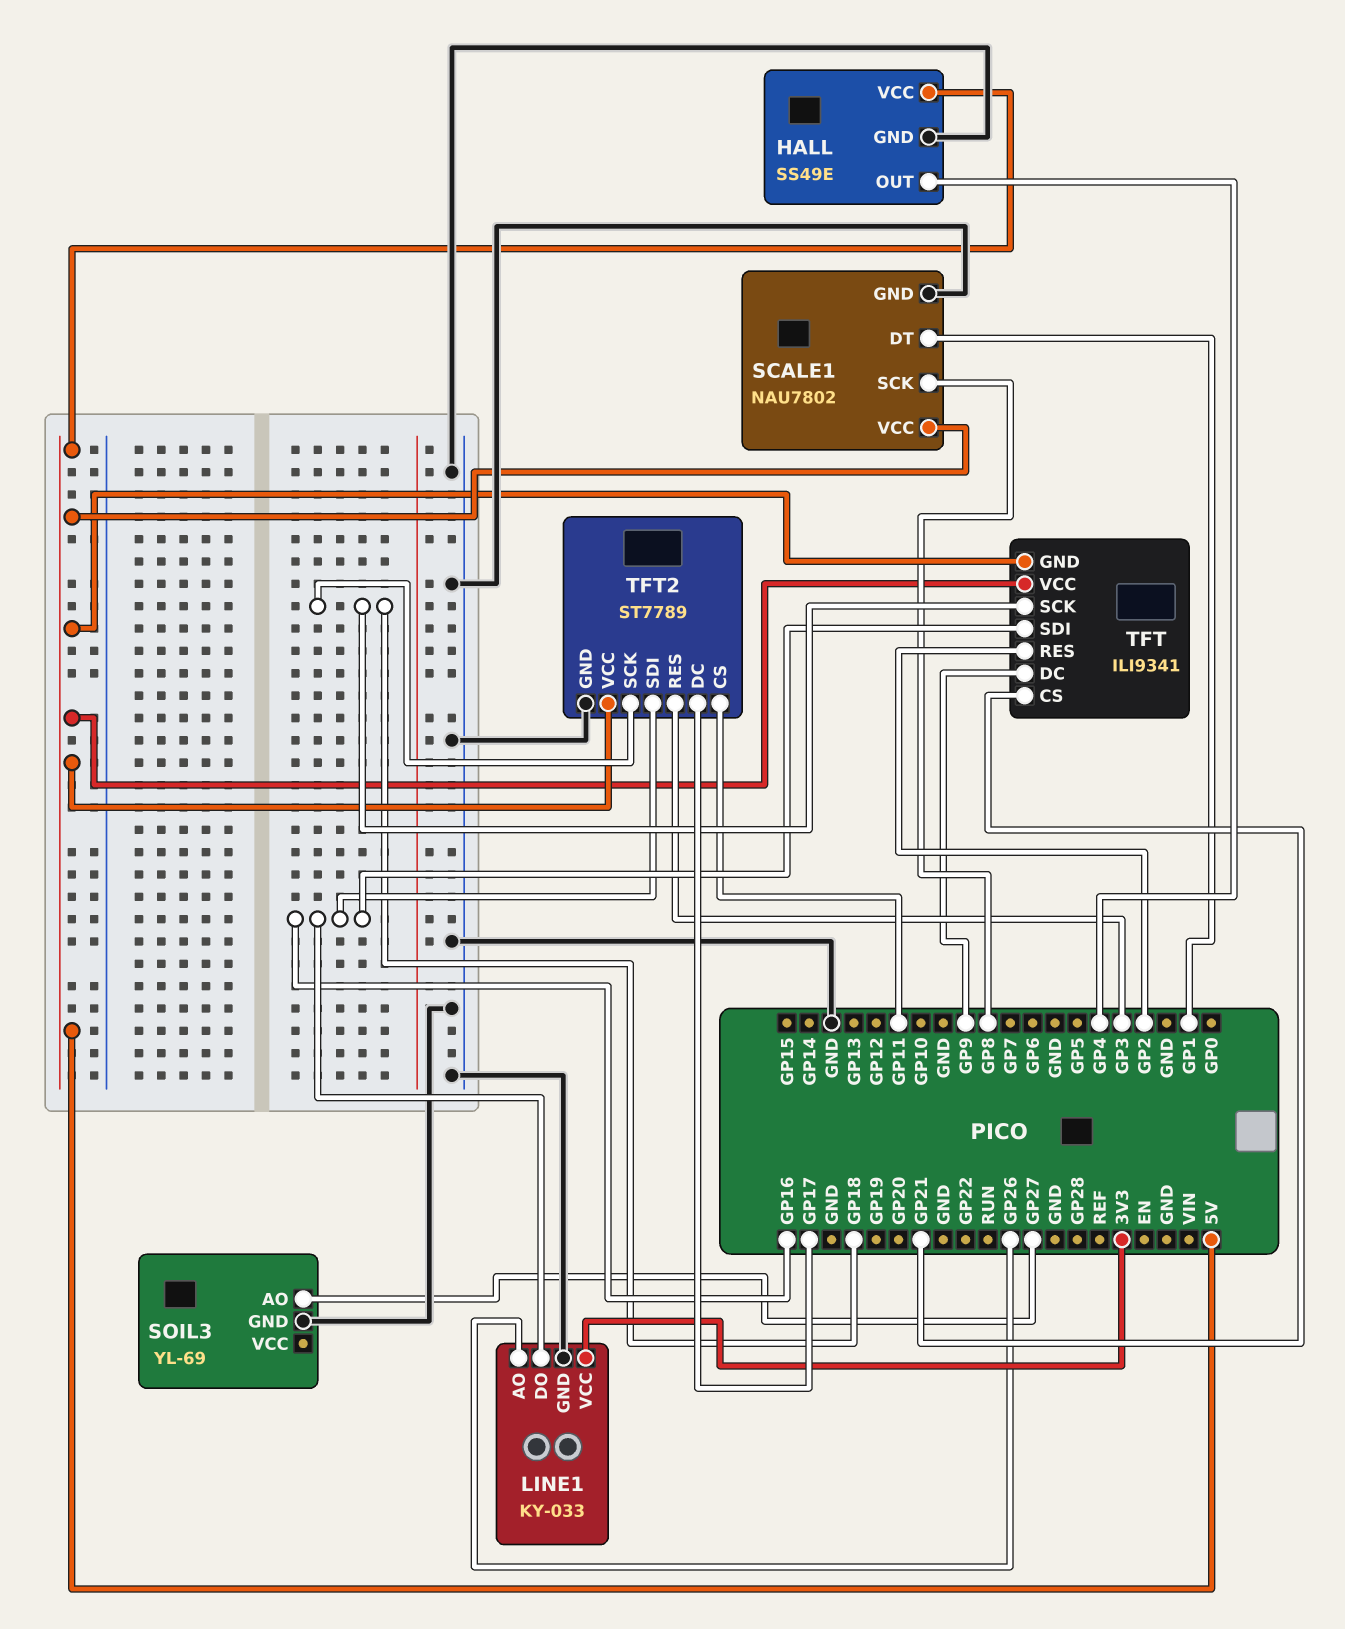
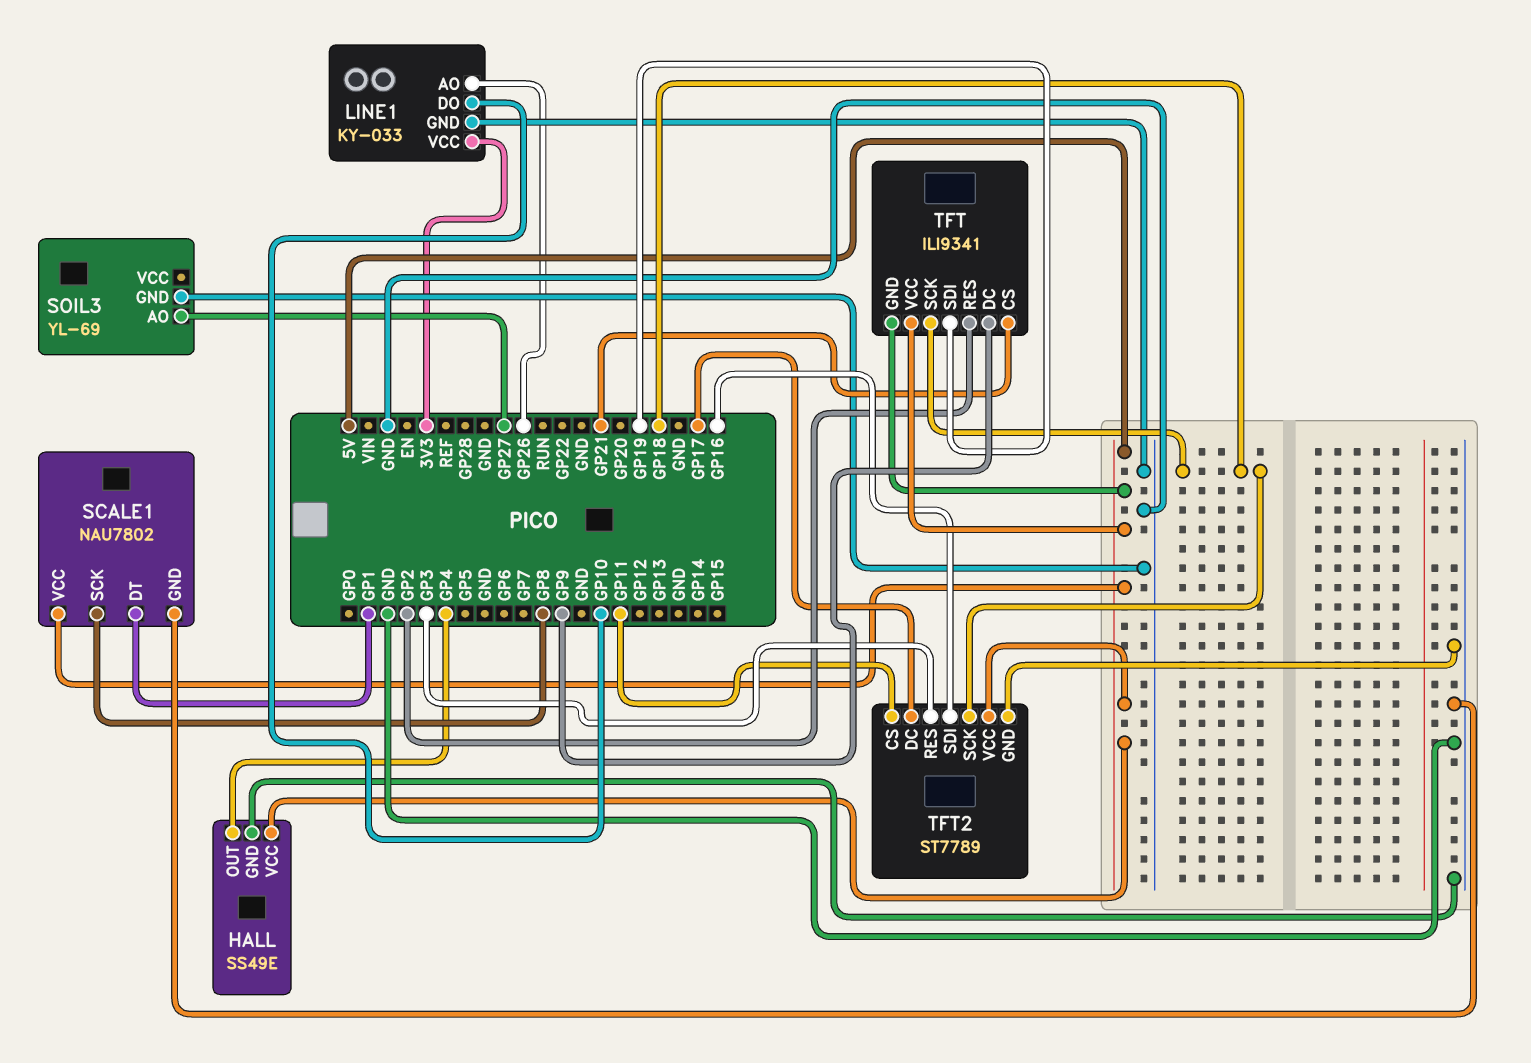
LINE1 pin DO: GP16 -> GP10
TFT pin SDI: GP16 -> GP19

